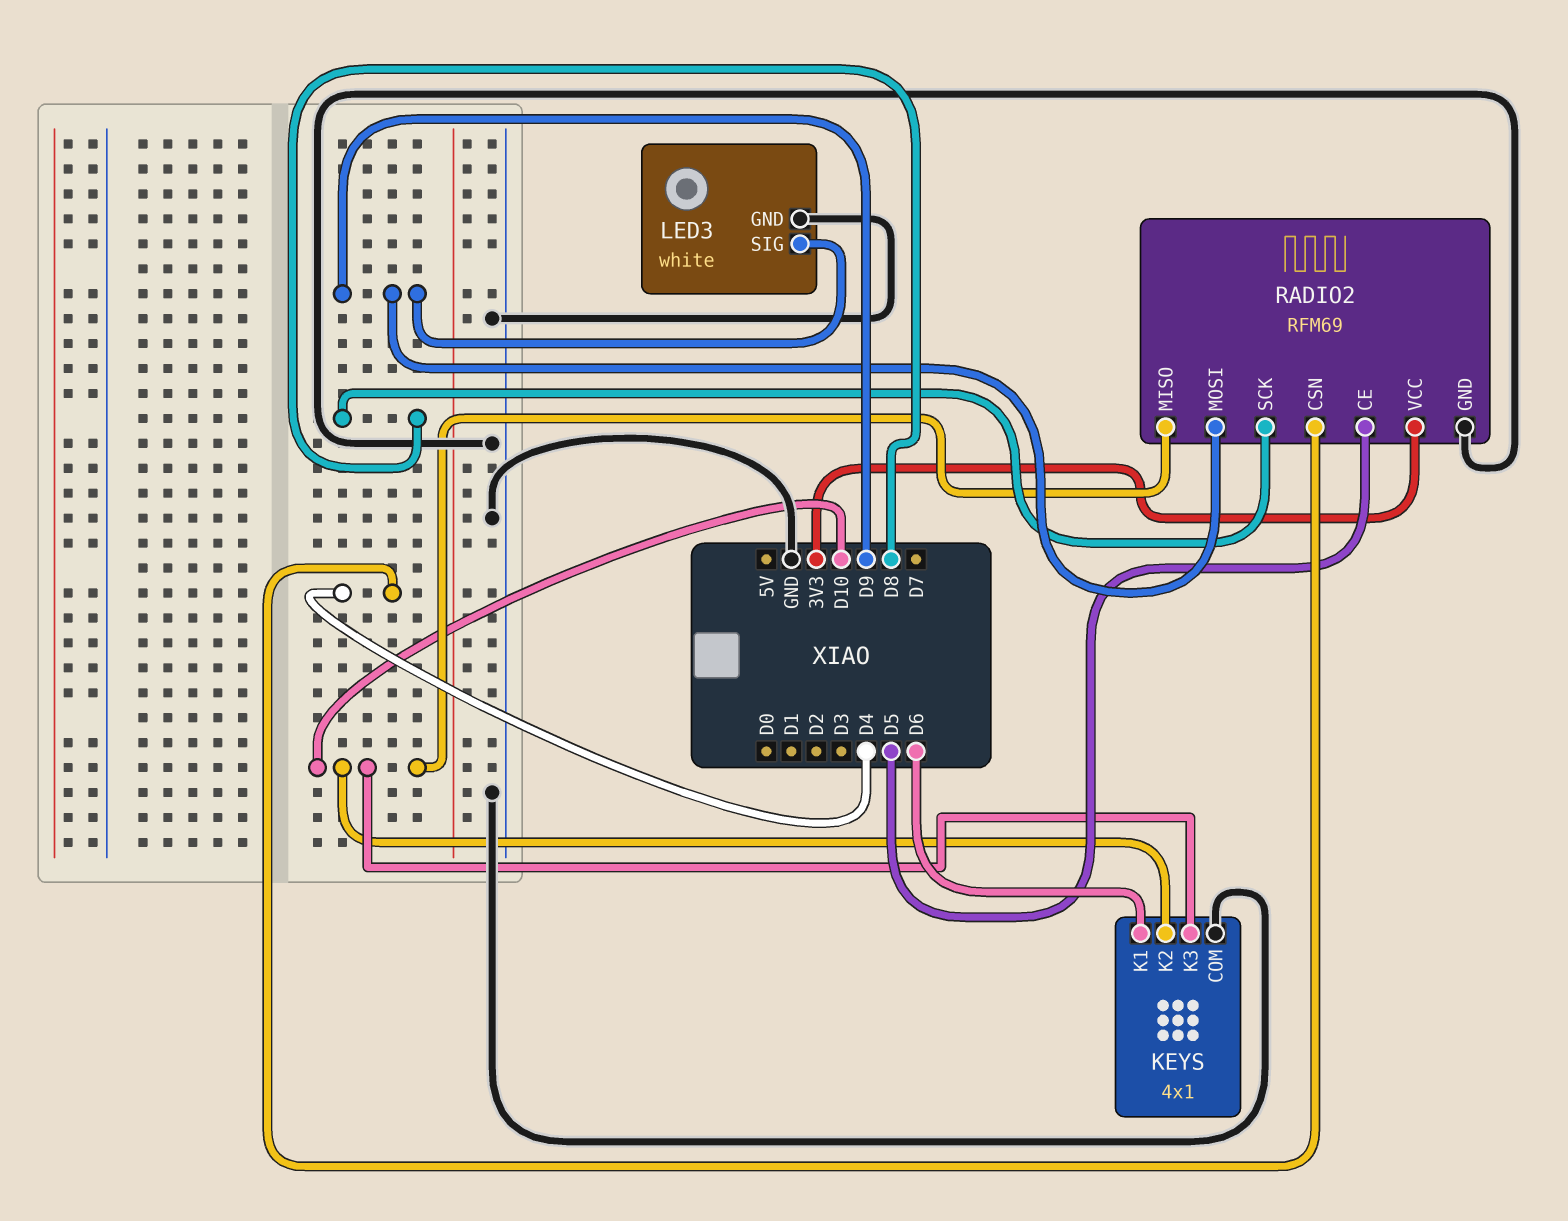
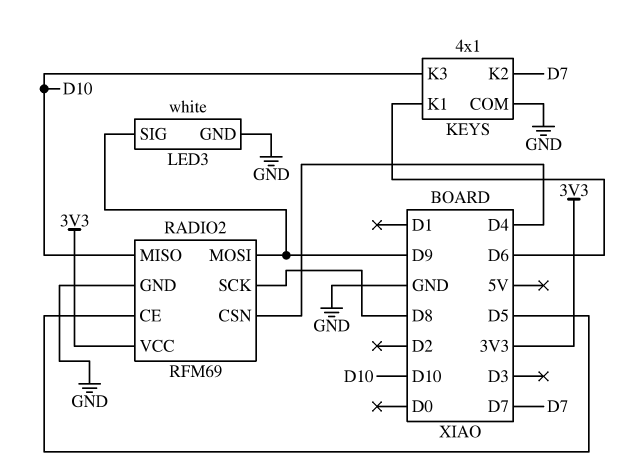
KEYS pin K2: D10 -> D7

